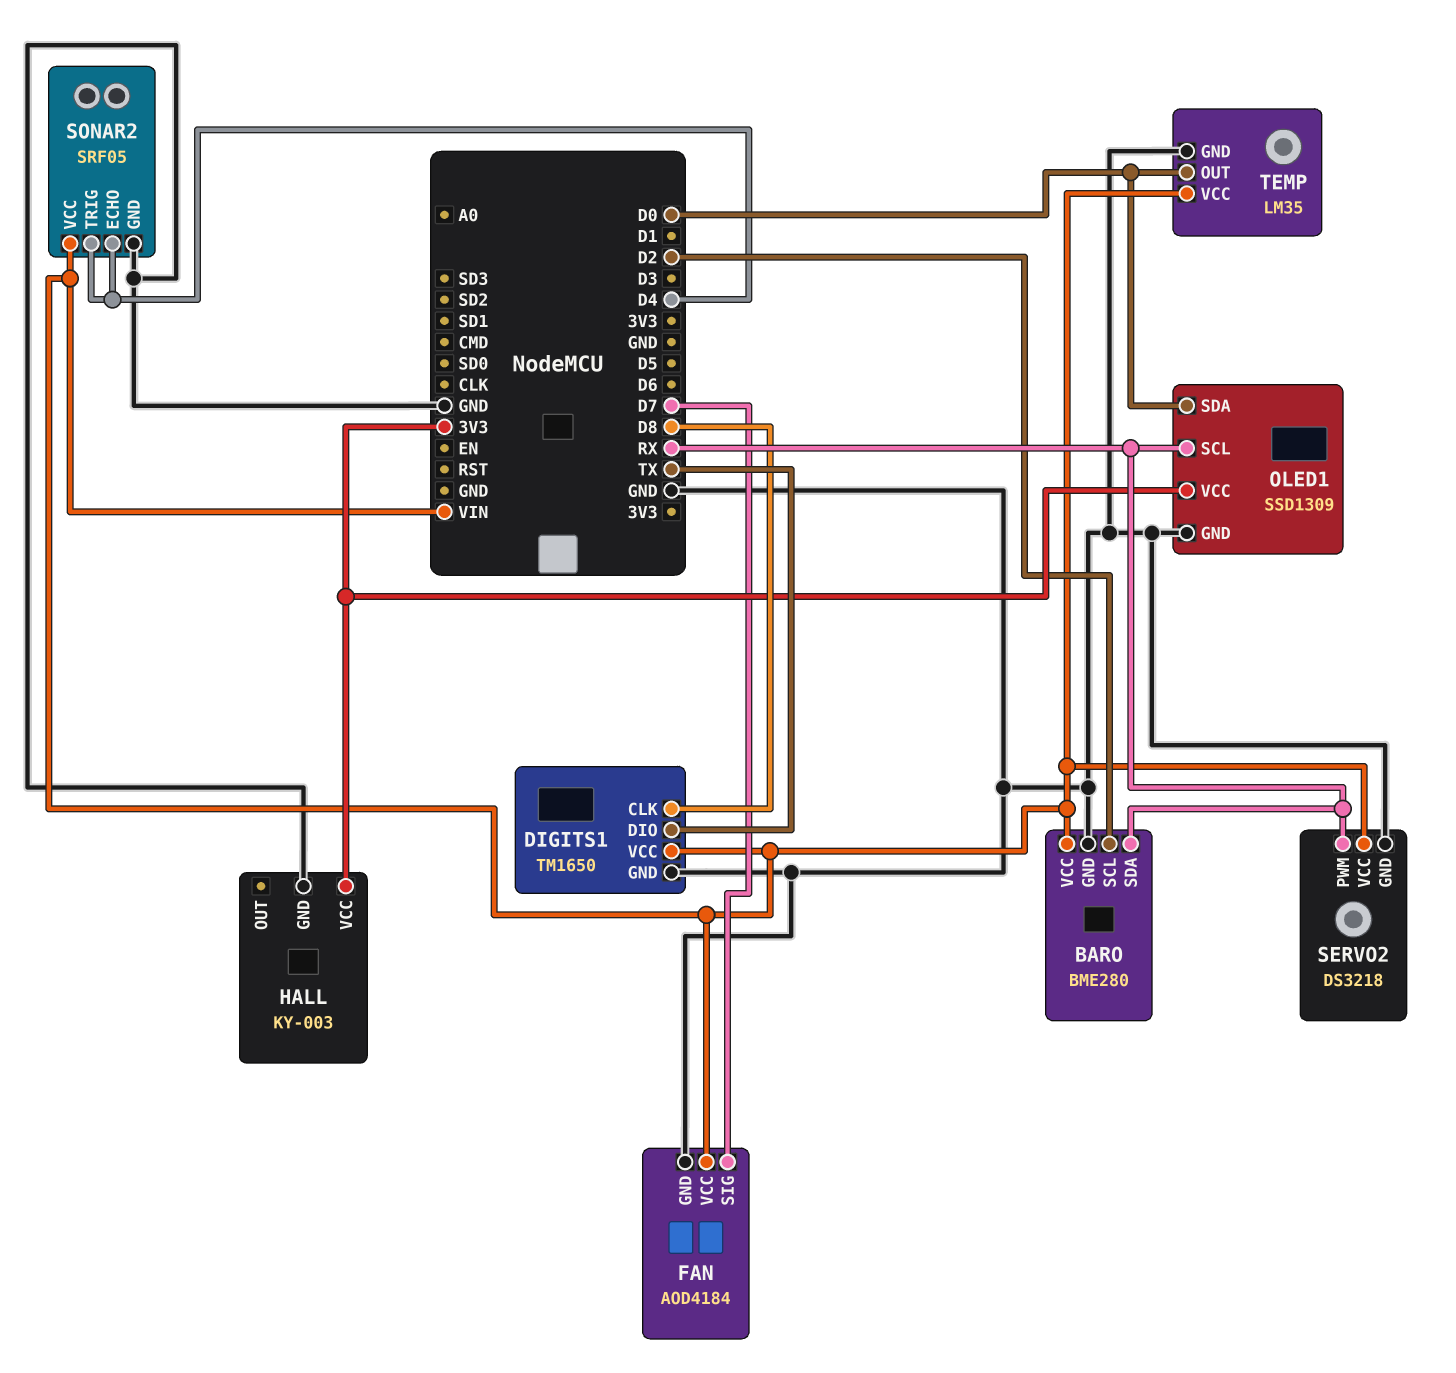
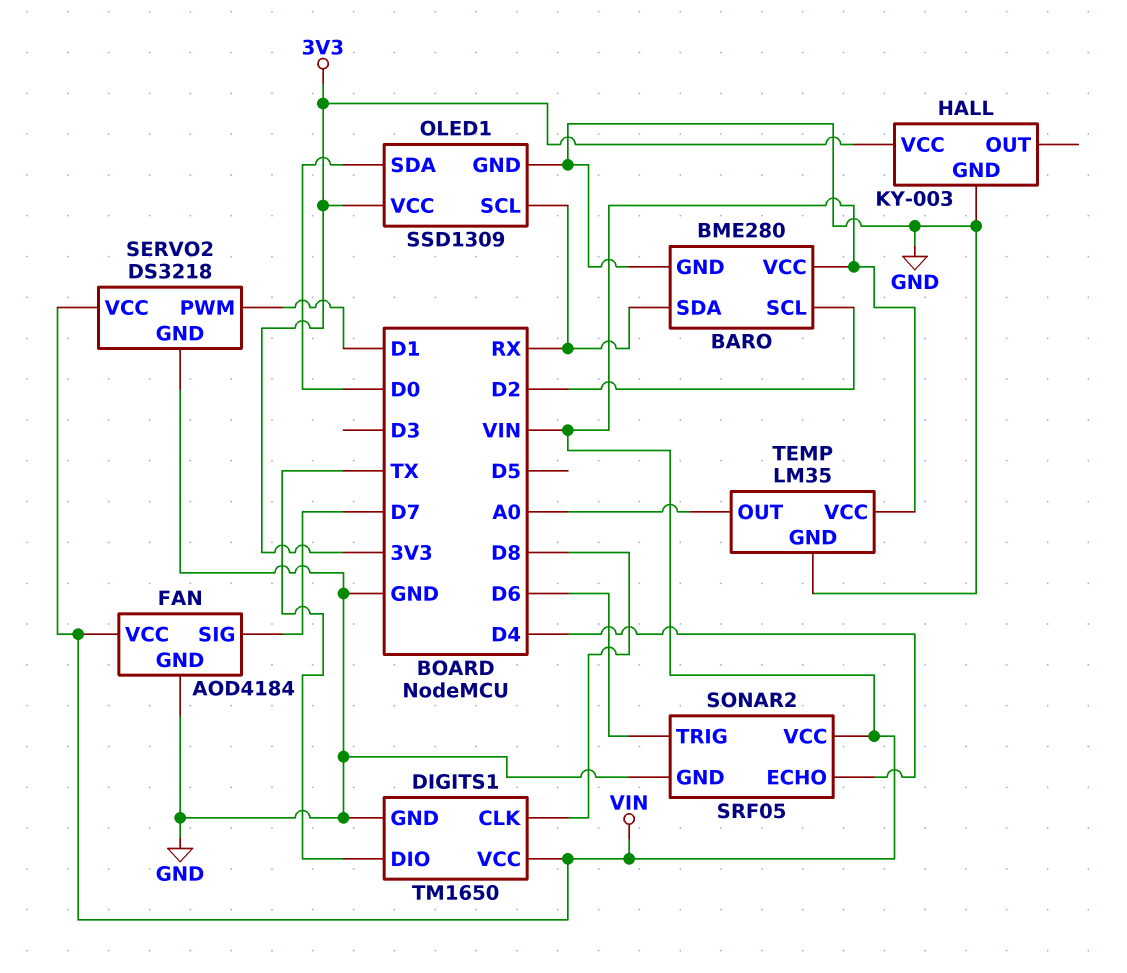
SERVO2 pin PWM: RX -> D1
SONAR2 pin TRIG: D4 -> D6
TEMP pin OUT: D0 -> A0

